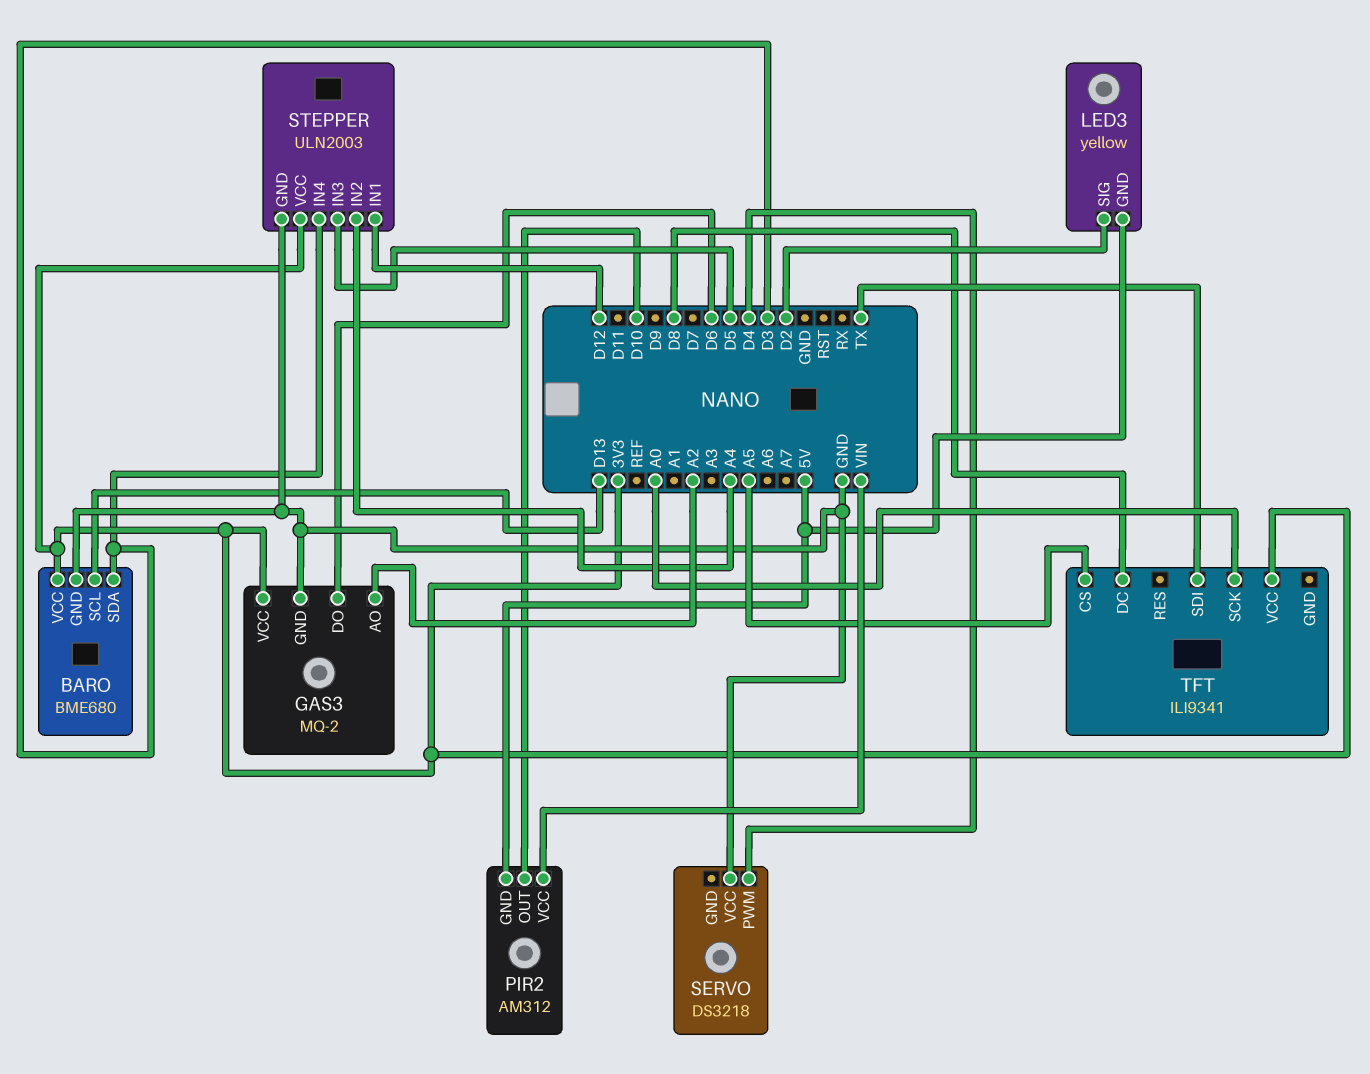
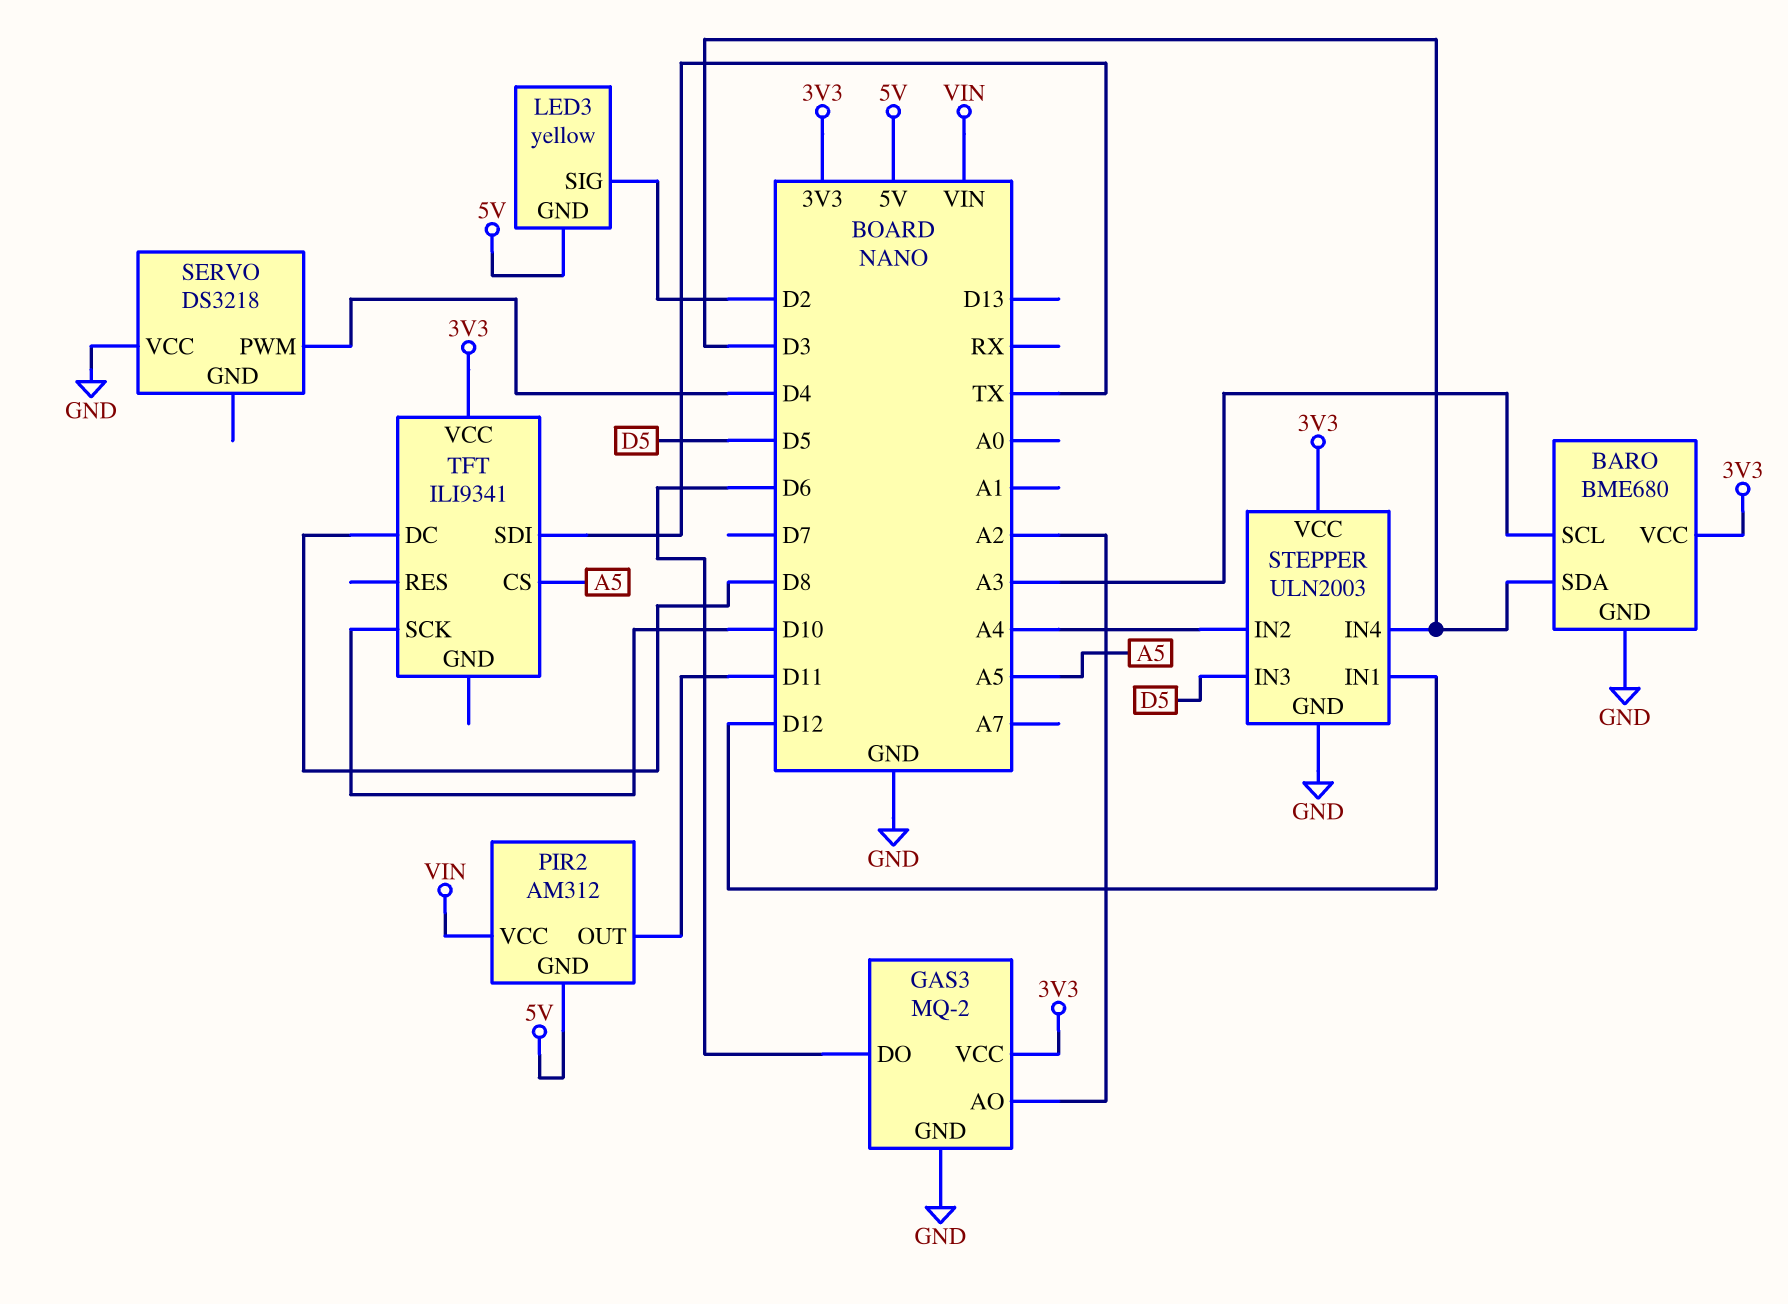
BARO pin SCL: D13 -> A3
PIR2 pin OUT: D10 -> D11
TFT pin SCK: A0 -> D10

